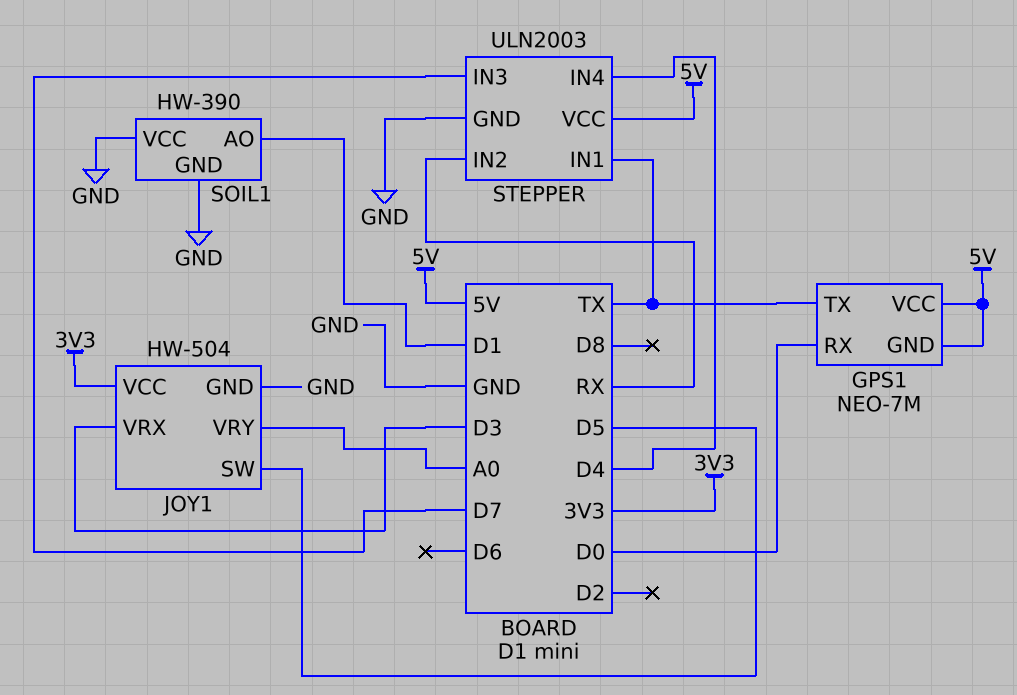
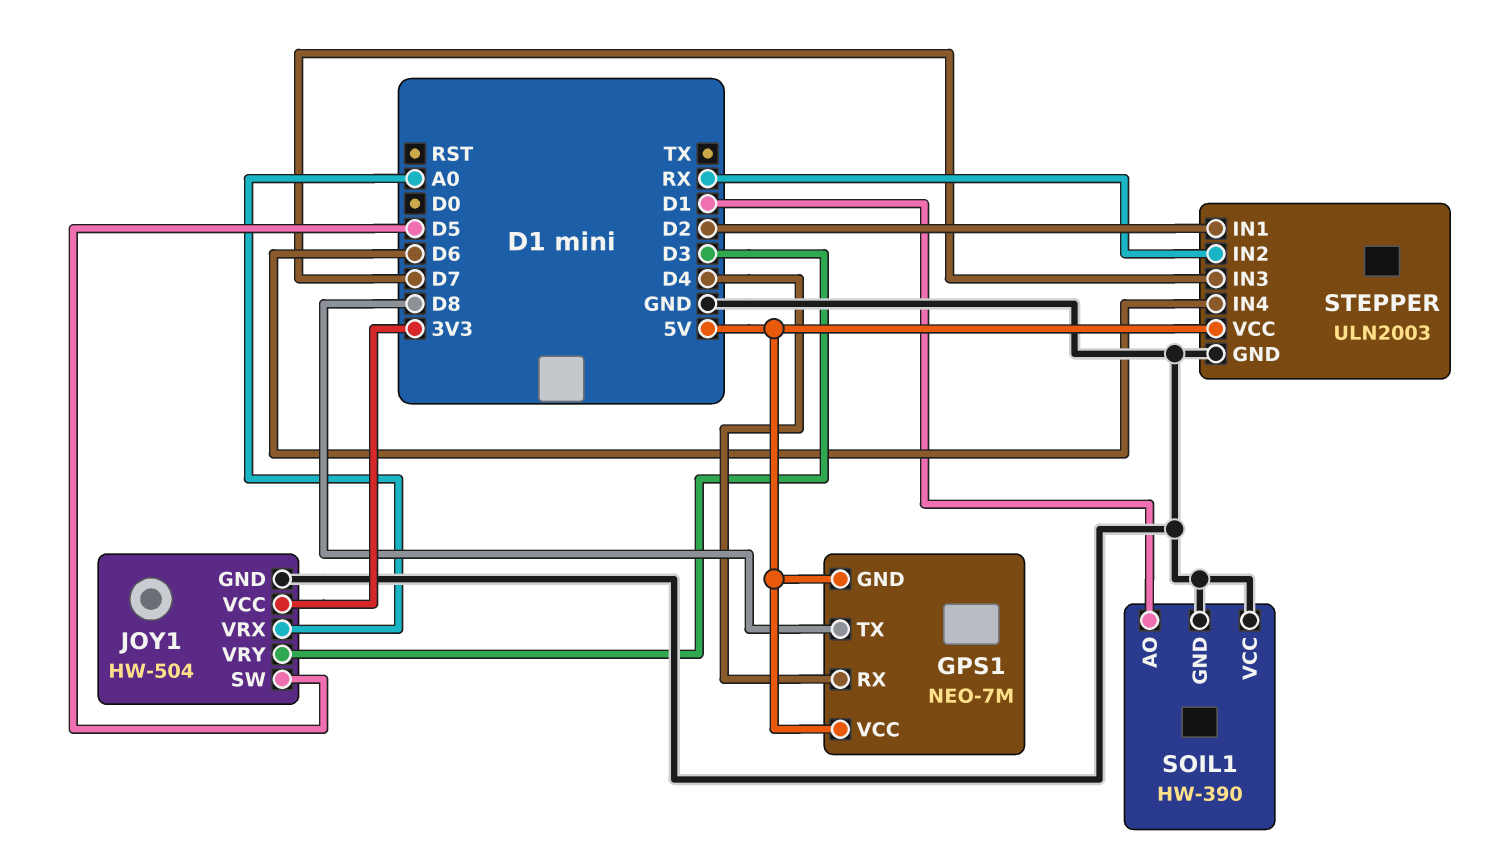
GPS1 pin RX: D0 -> D4
GPS1 pin TX: TX -> D8
JOY1 pin VRX: D3 -> A0
JOY1 pin VRY: A0 -> D3
STEPPER pin IN1: TX -> D2
STEPPER pin IN4: D4 -> D6

